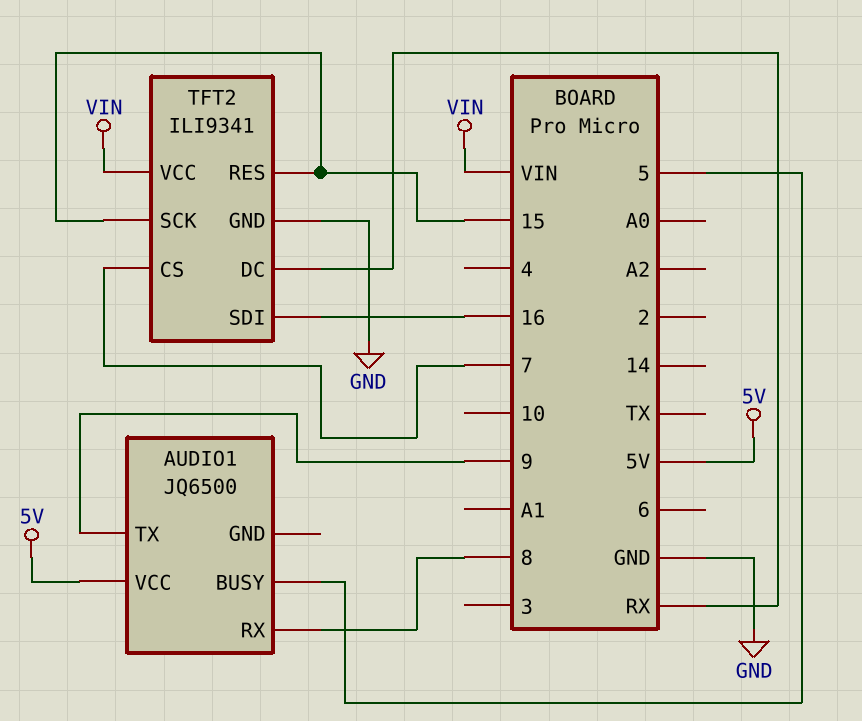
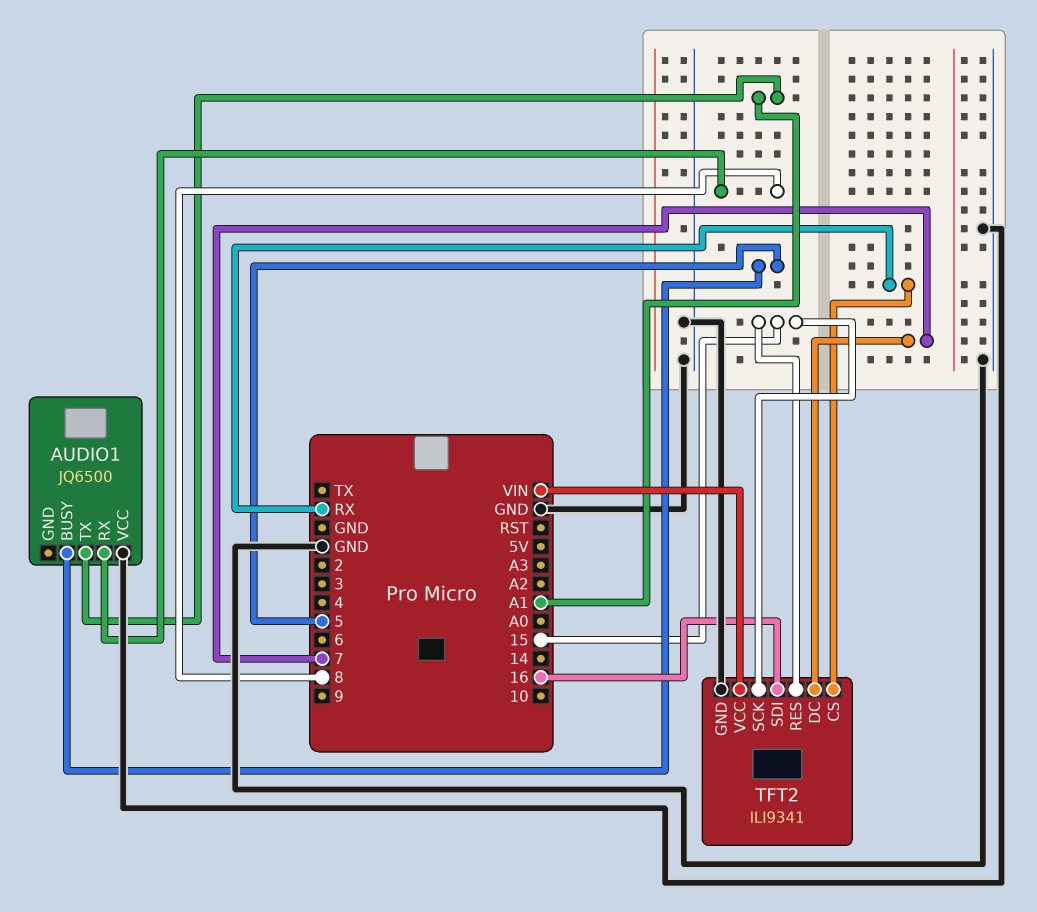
AUDIO1 pin TX: 9 -> A1
AUDIO1 pin VCC: 5V -> GND
TFT2 pin CS: 7 -> RX
TFT2 pin DC: RX -> 7

